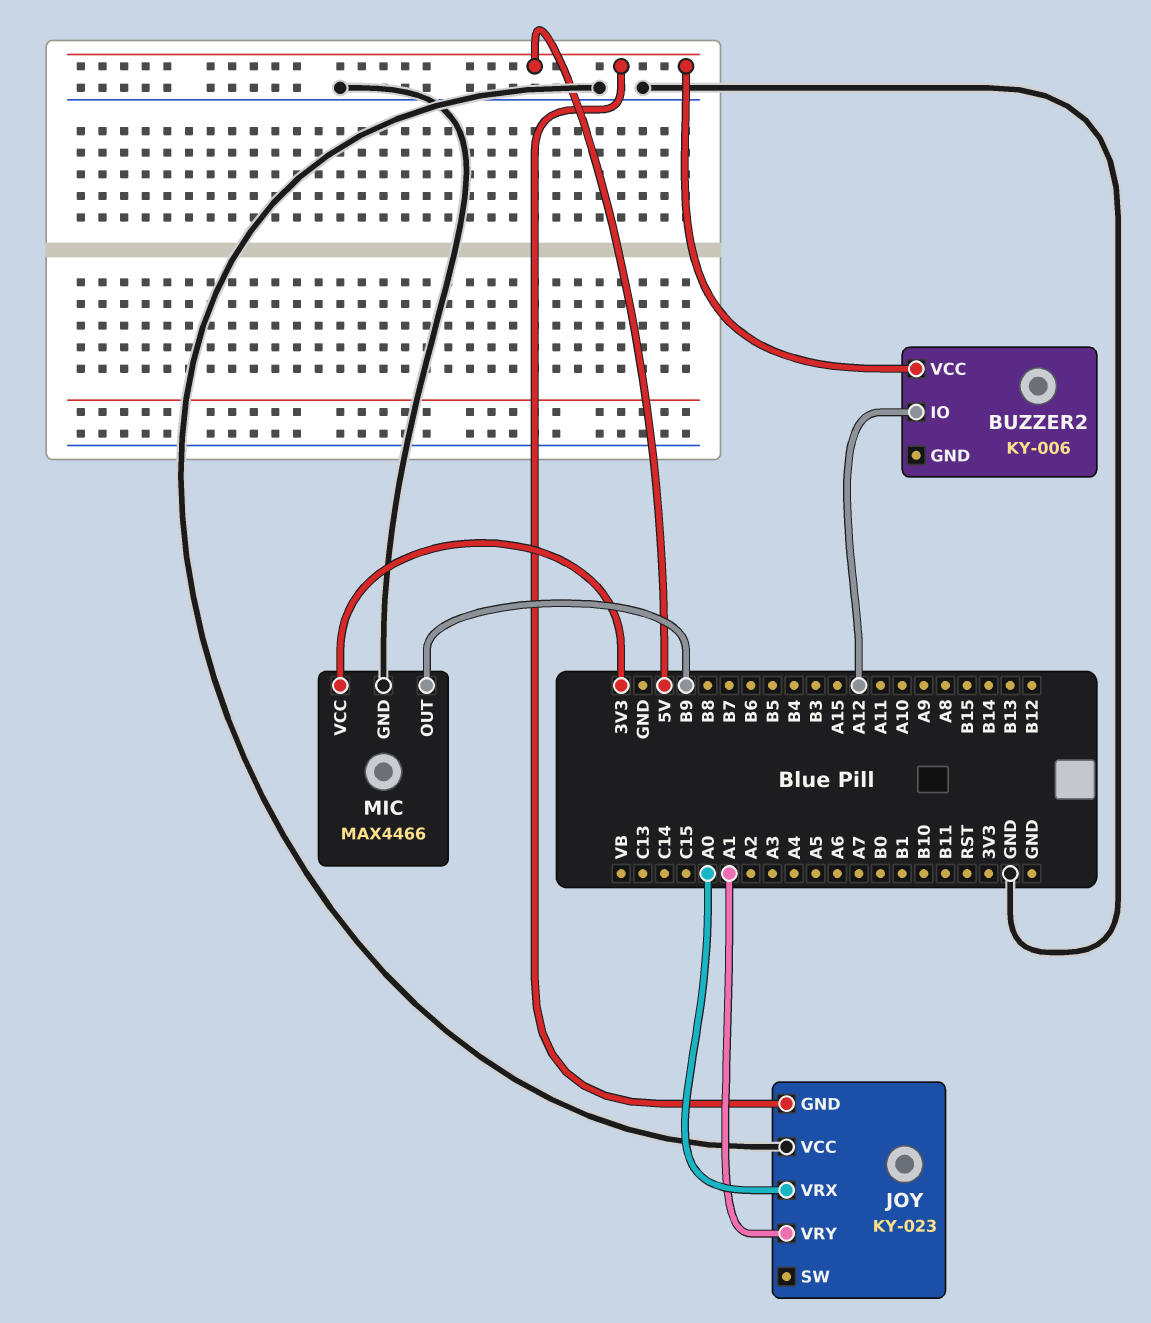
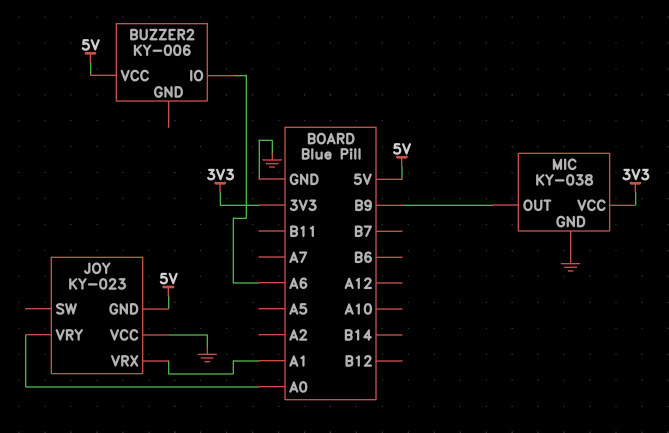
BUZZER2 pin IO: A12 -> A6
JOY pin VRX: A0 -> A1
JOY pin VRY: A1 -> A0
MIC: MAX4466 -> KY-038

